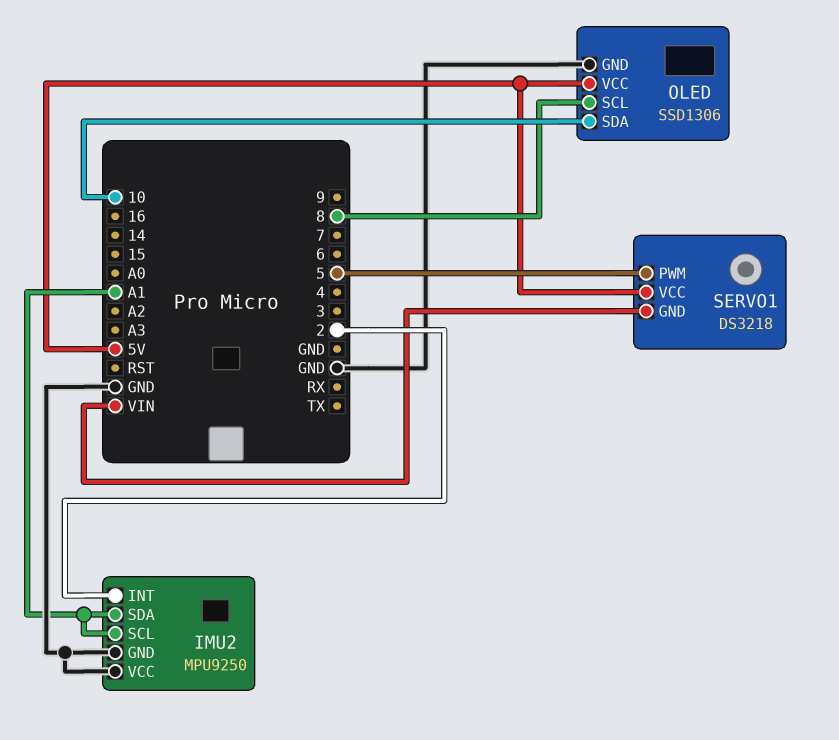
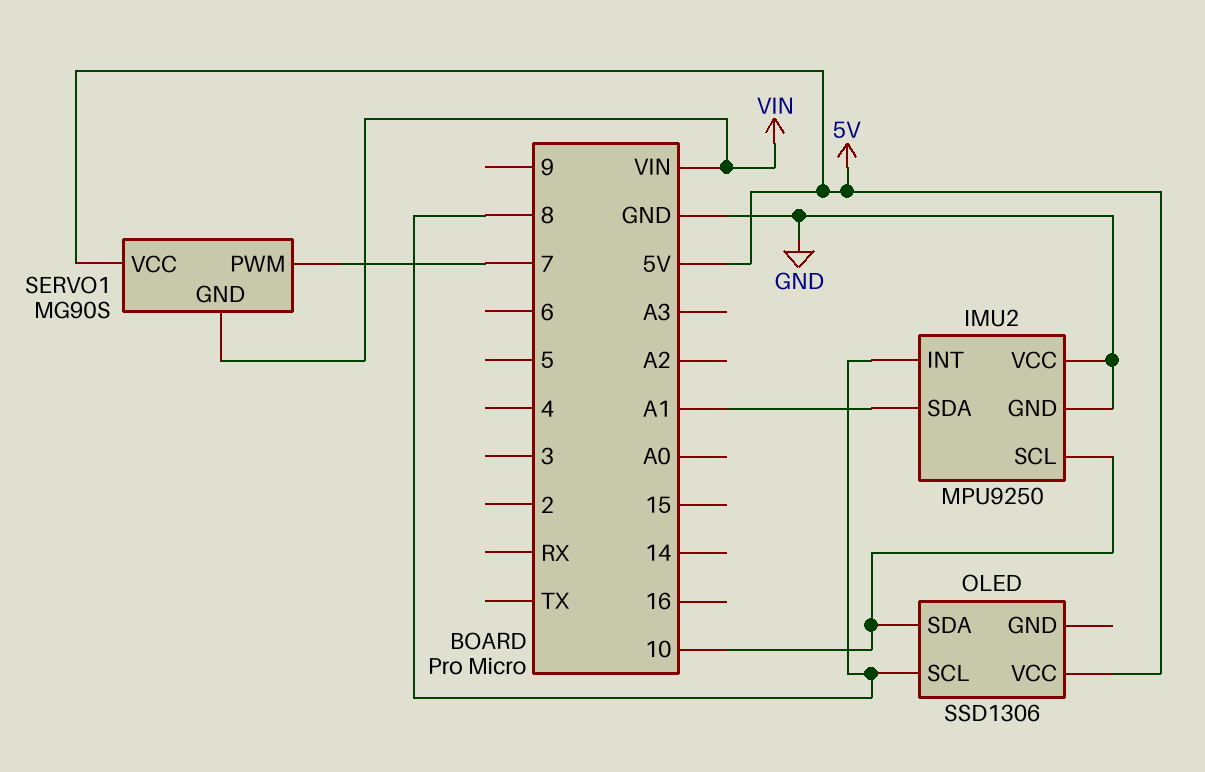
IMU2 pin INT: 2 -> 8
IMU2 pin SCL: A1 -> 10
OLED pin GND: GND -> none
SERVO1: DS3218 -> MG90S
SERVO1 pin PWM: 5 -> 7

